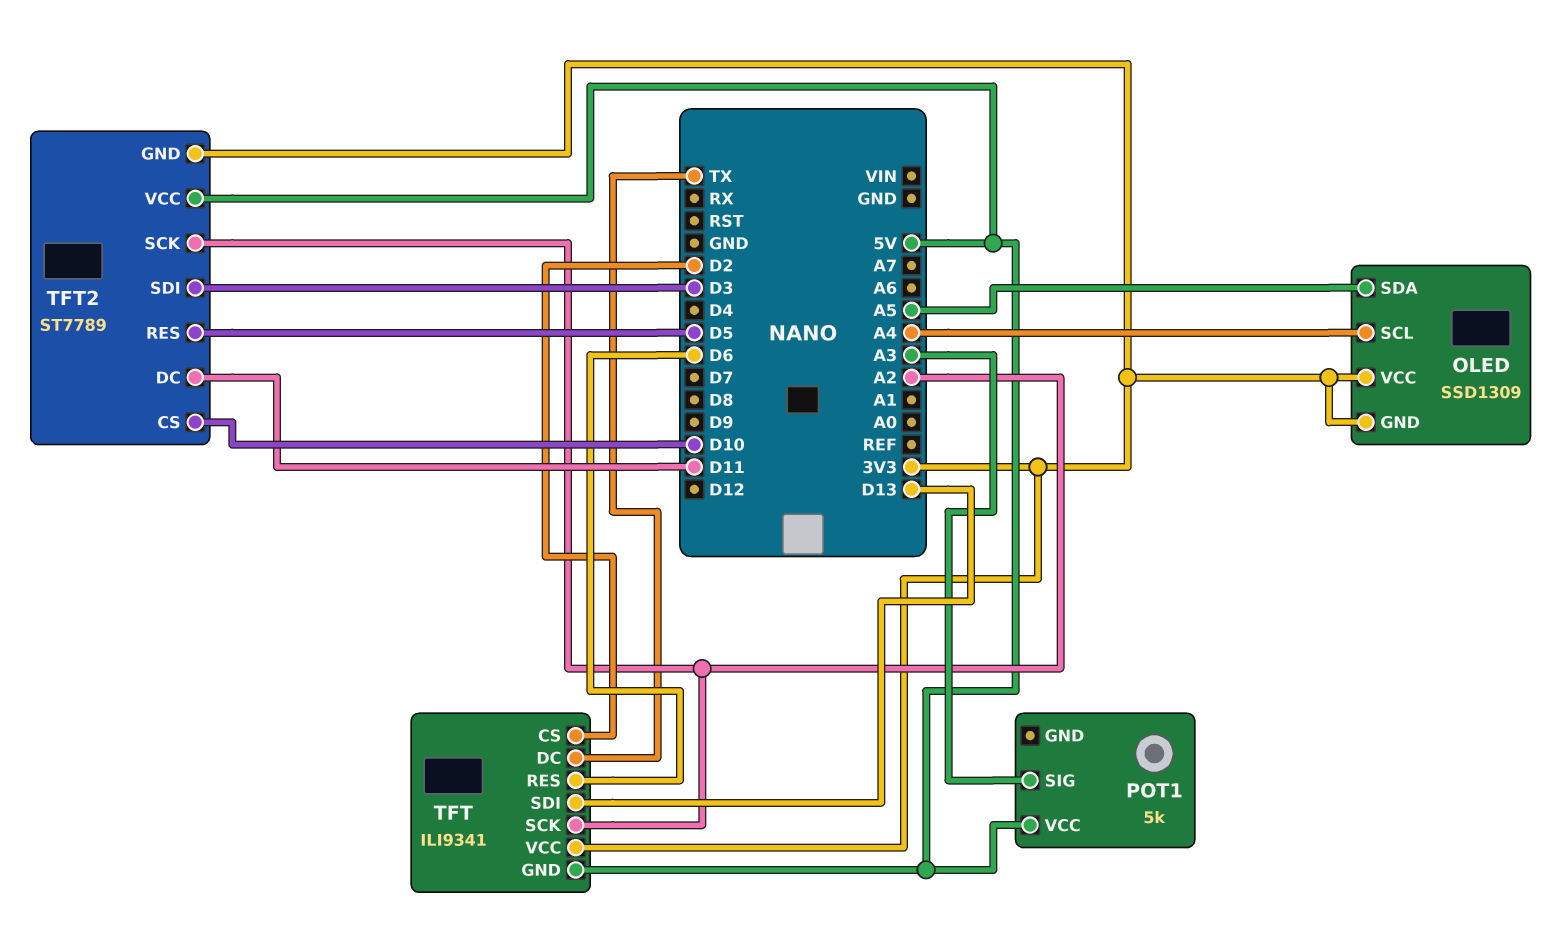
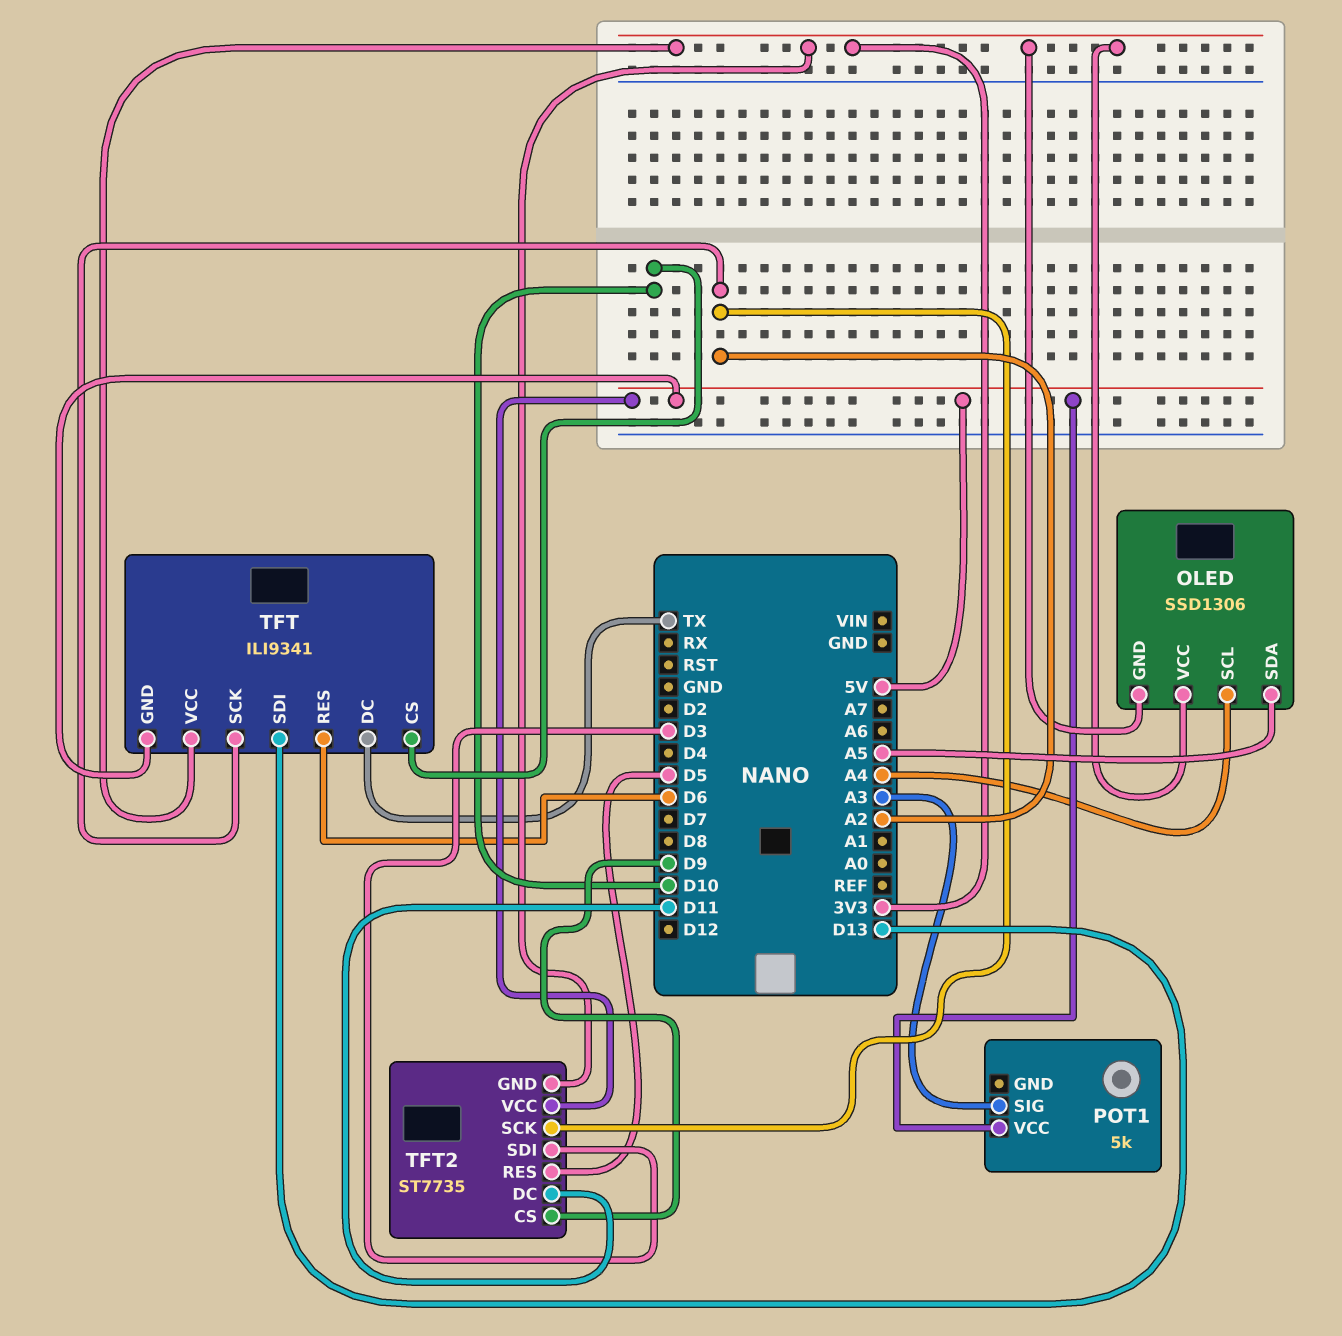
OLED: SSD1309 -> SSD1306
TFT pin CS: D2 -> D10
TFT2: ST7789 -> ST7735
TFT2 pin CS: D10 -> D9

